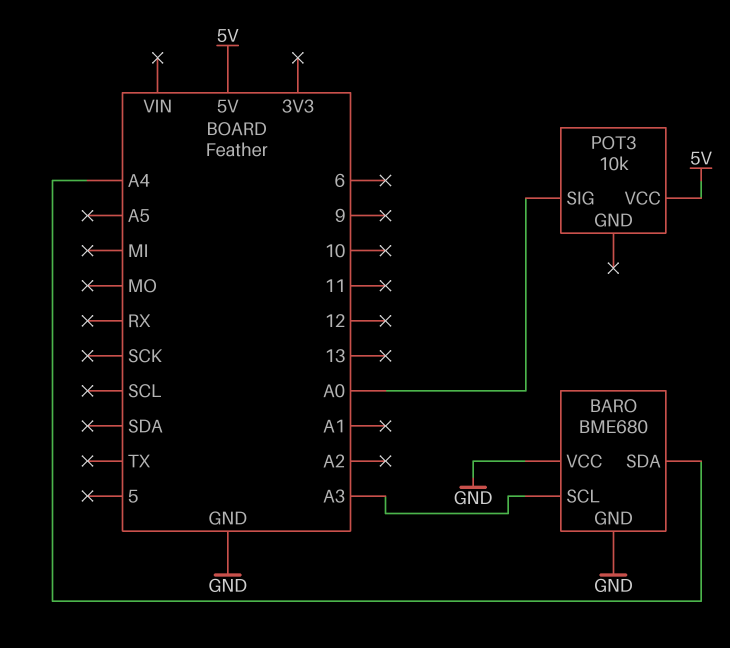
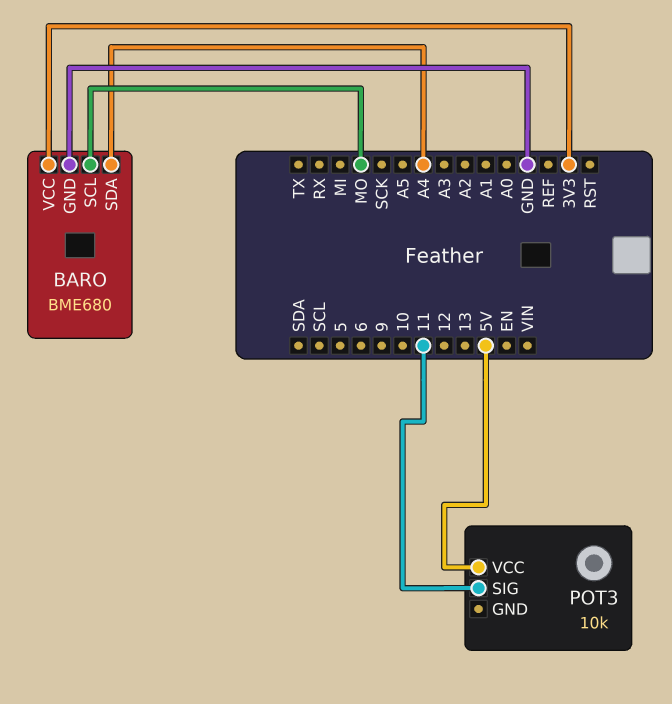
BARO pin SCL: A3 -> MO
BARO pin VCC: GND -> 3V3
POT3 pin SIG: A0 -> 11

